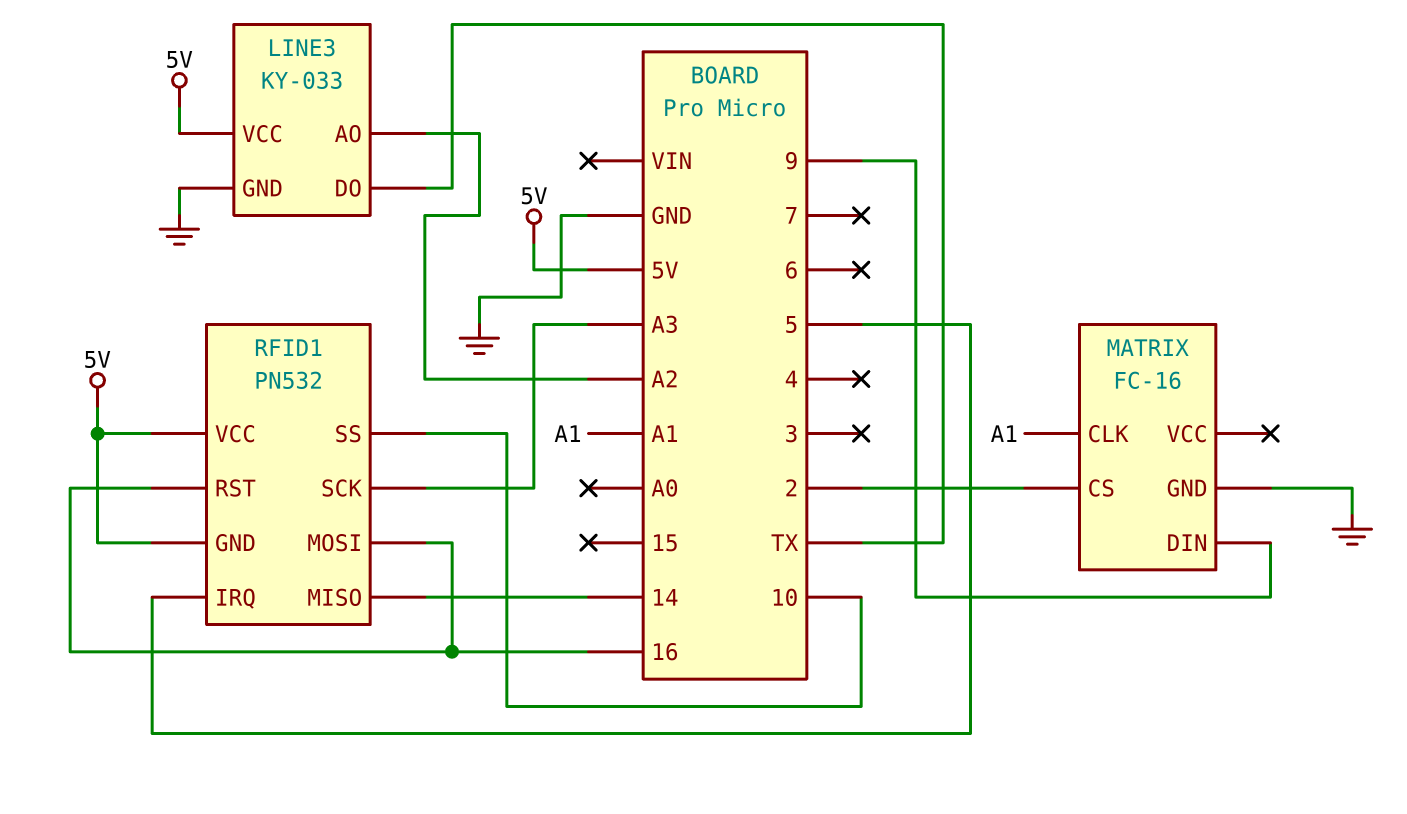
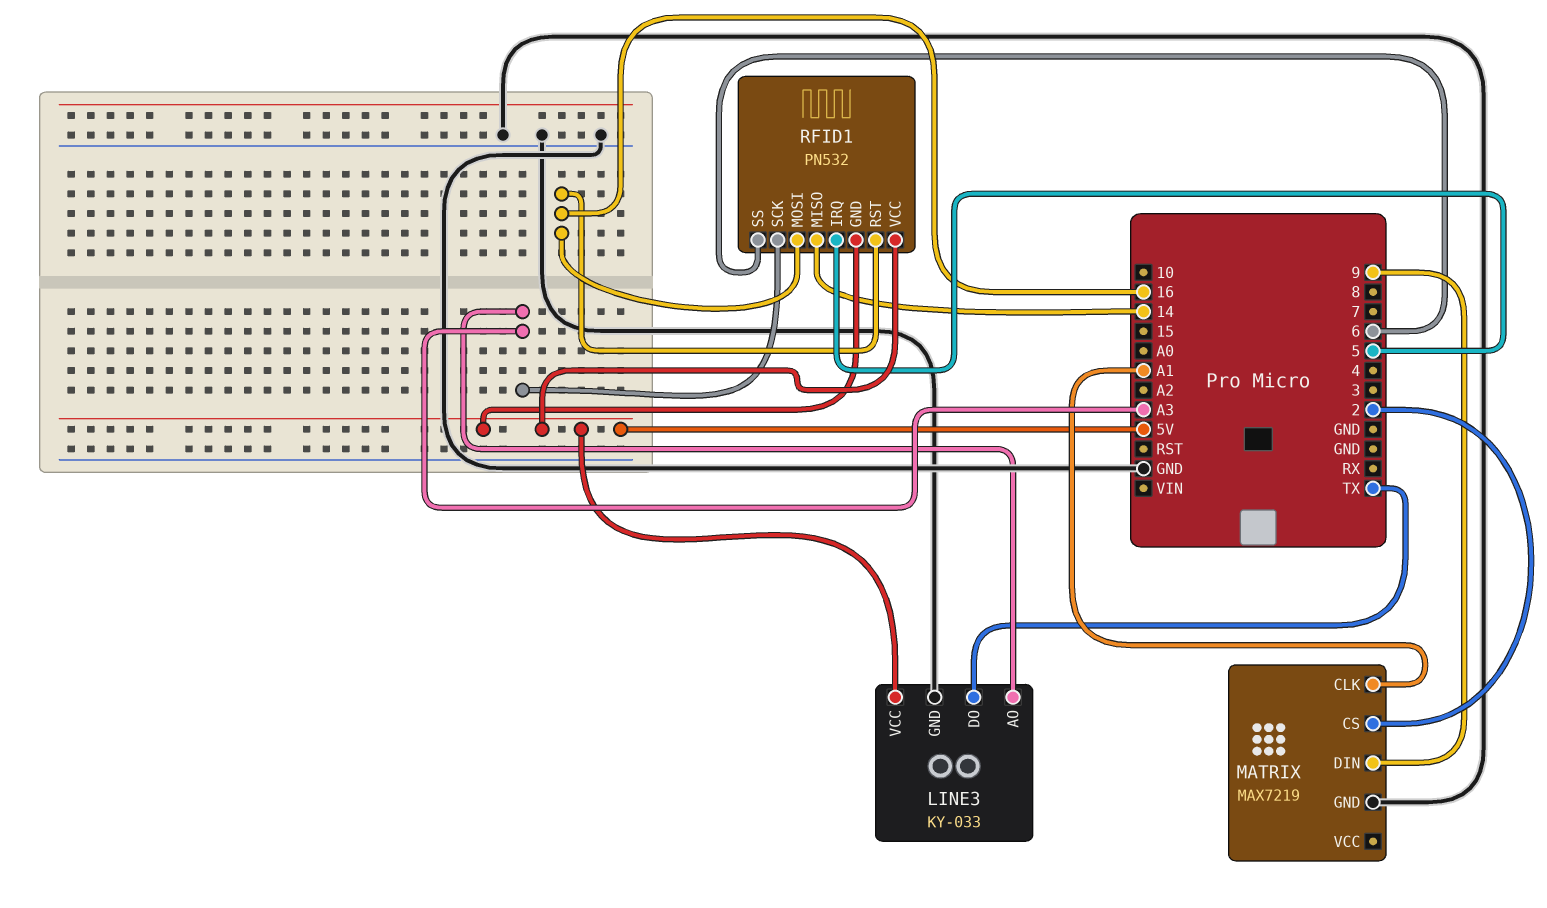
LINE3 pin AO: A2 -> A3
MATRIX: FC-16 -> MAX7219
RFID1 pin SS: 10 -> 6

